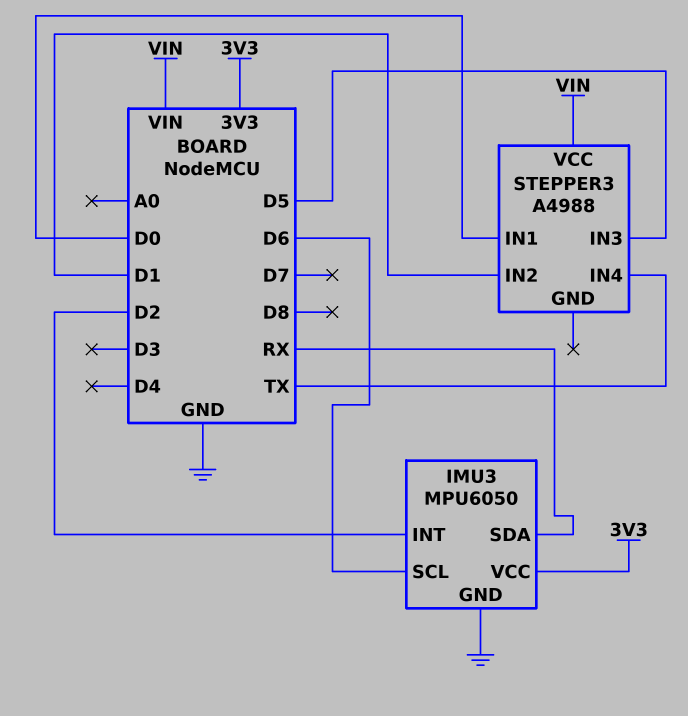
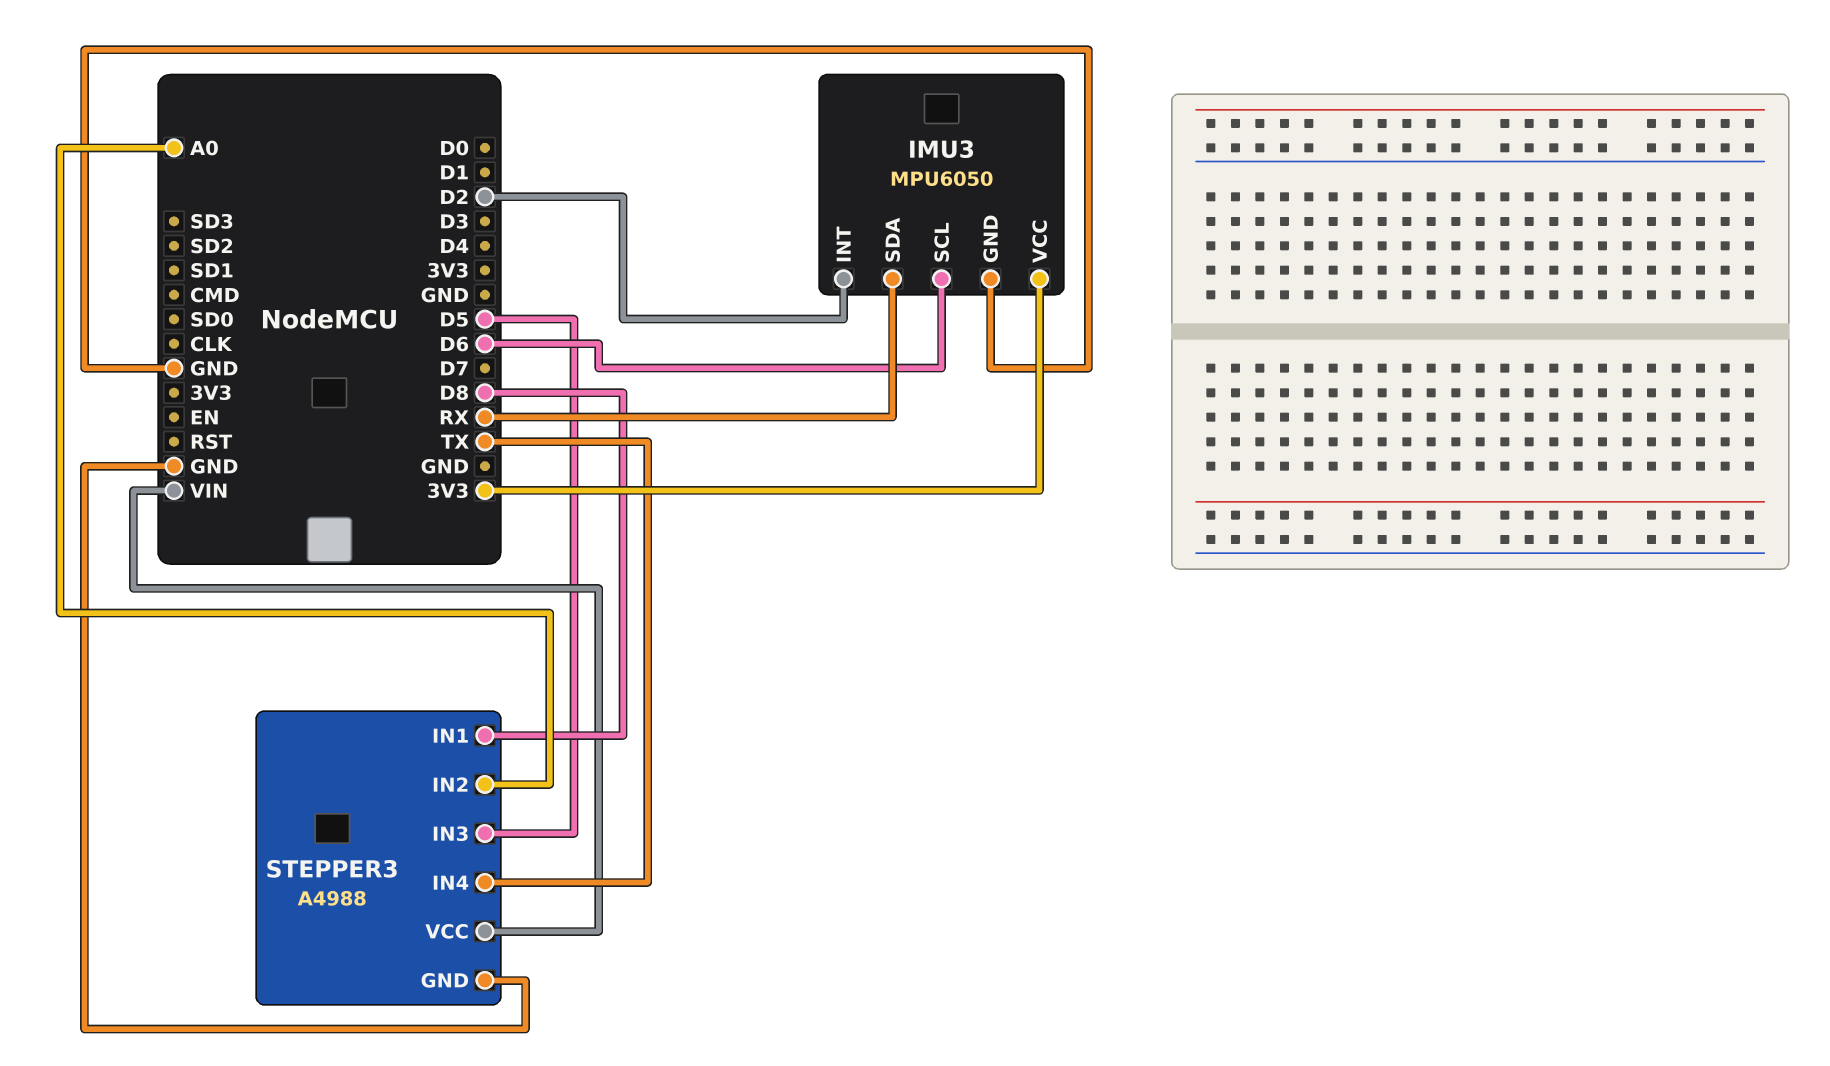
STEPPER3 pin GND: none -> GND
STEPPER3 pin IN1: D0 -> D8
STEPPER3 pin IN2: D1 -> A0

